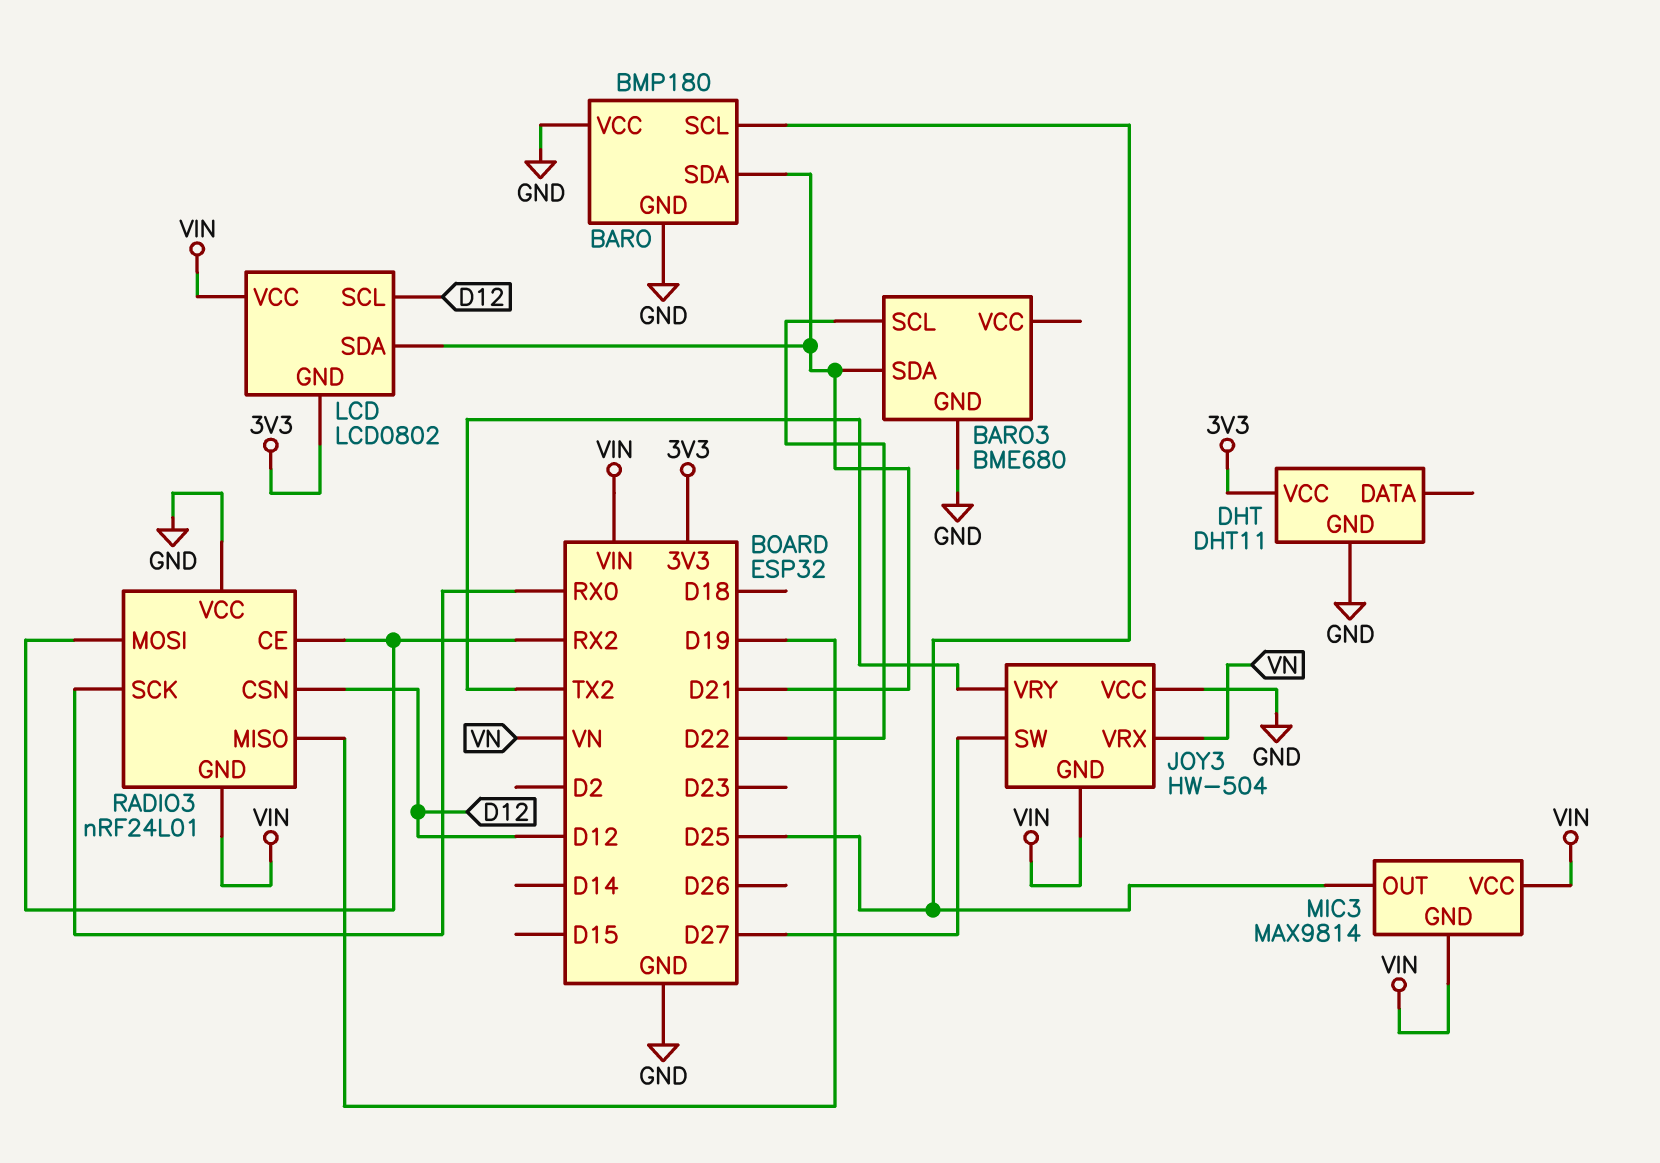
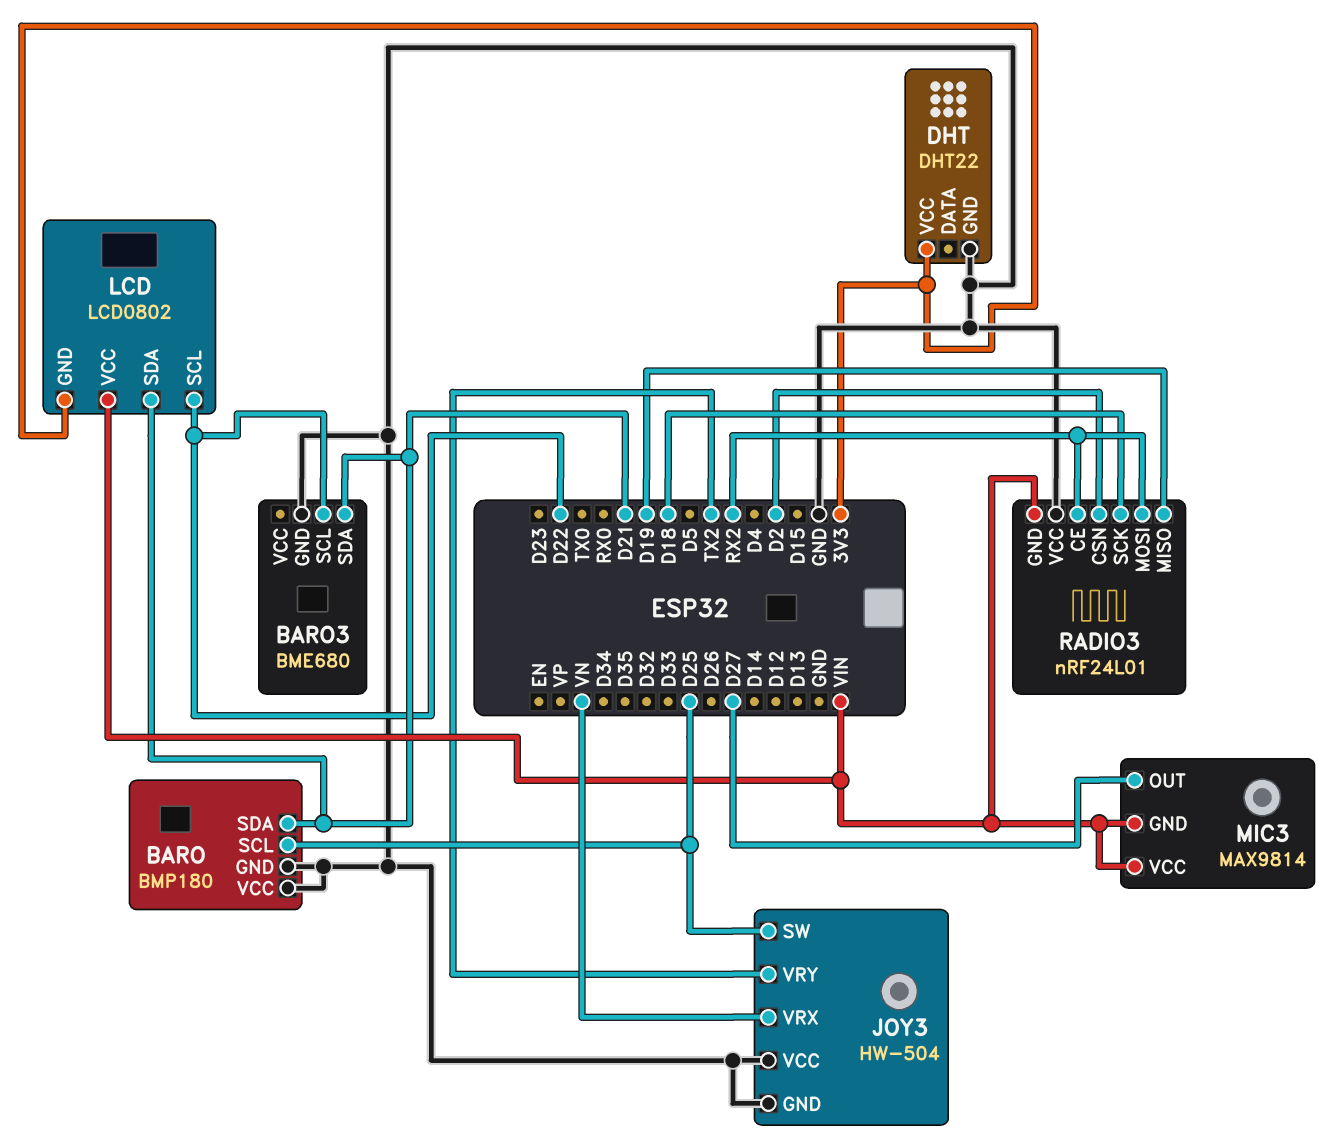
DHT: DHT11 -> DHT22
JOY3 pin GND: VIN -> GND
JOY3 pin SW: D27 -> D25
LCD pin SCL: D12 -> D22
MIC3 pin OUT: D25 -> D27
RADIO3 pin CSN: D12 -> D2
RADIO3 pin SCK: RX0 -> D18

